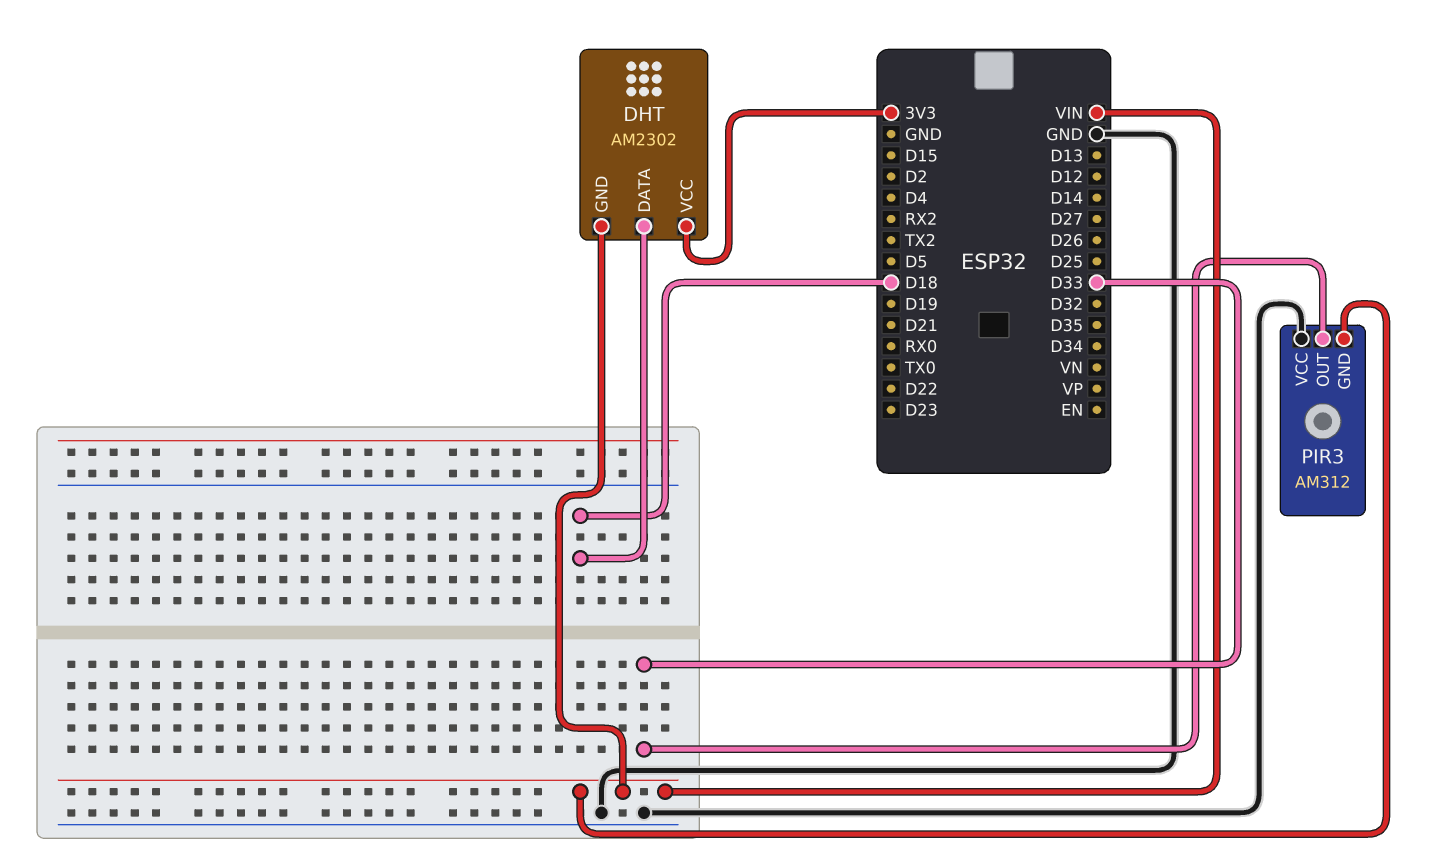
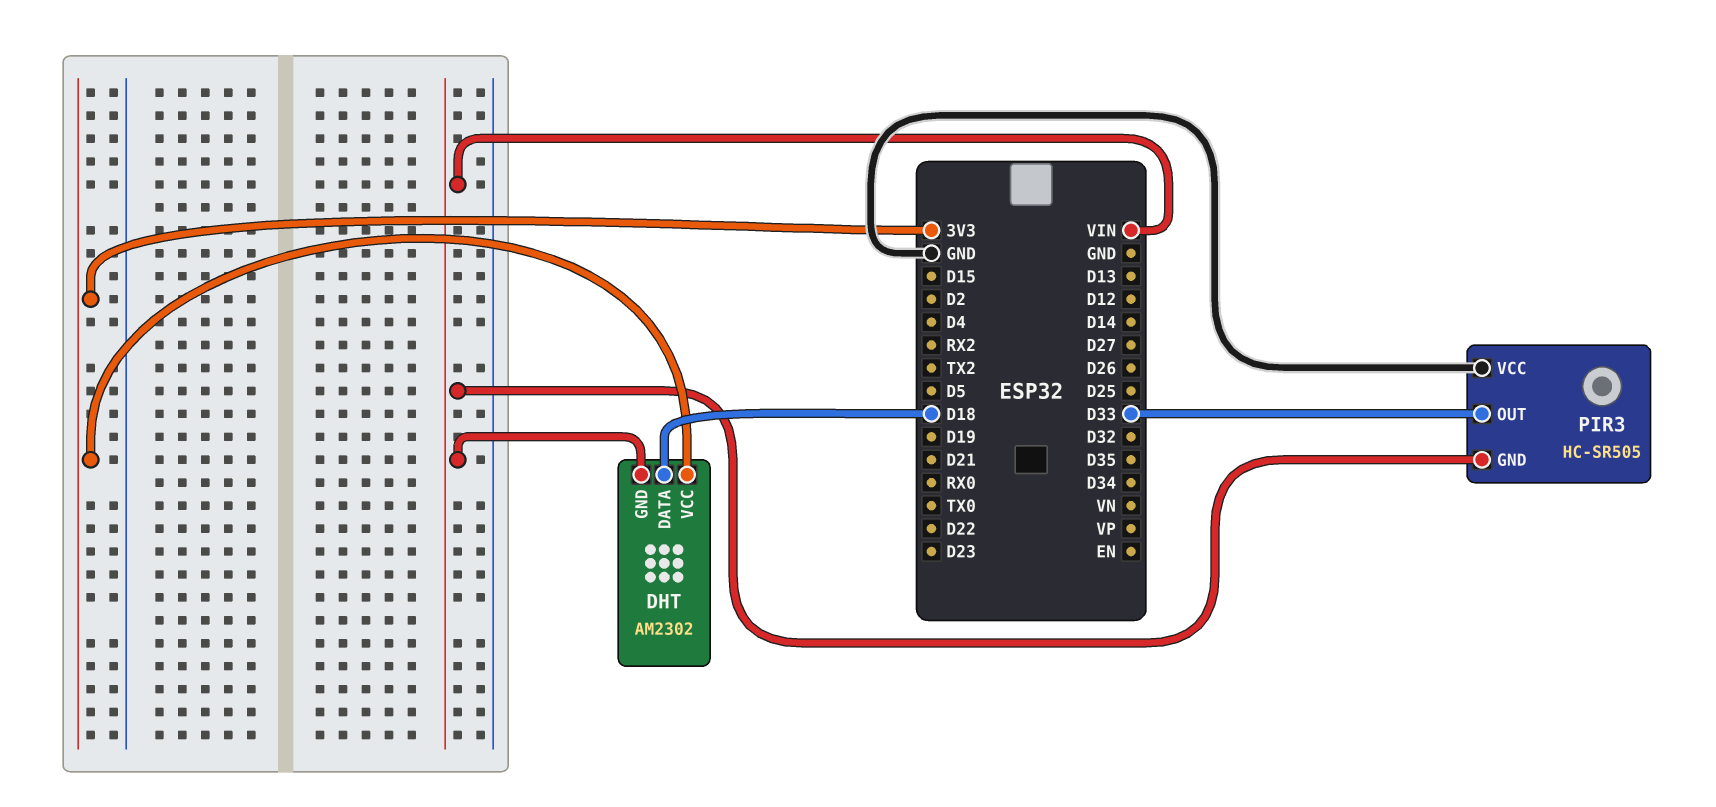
PIR3: AM312 -> HC-SR505

